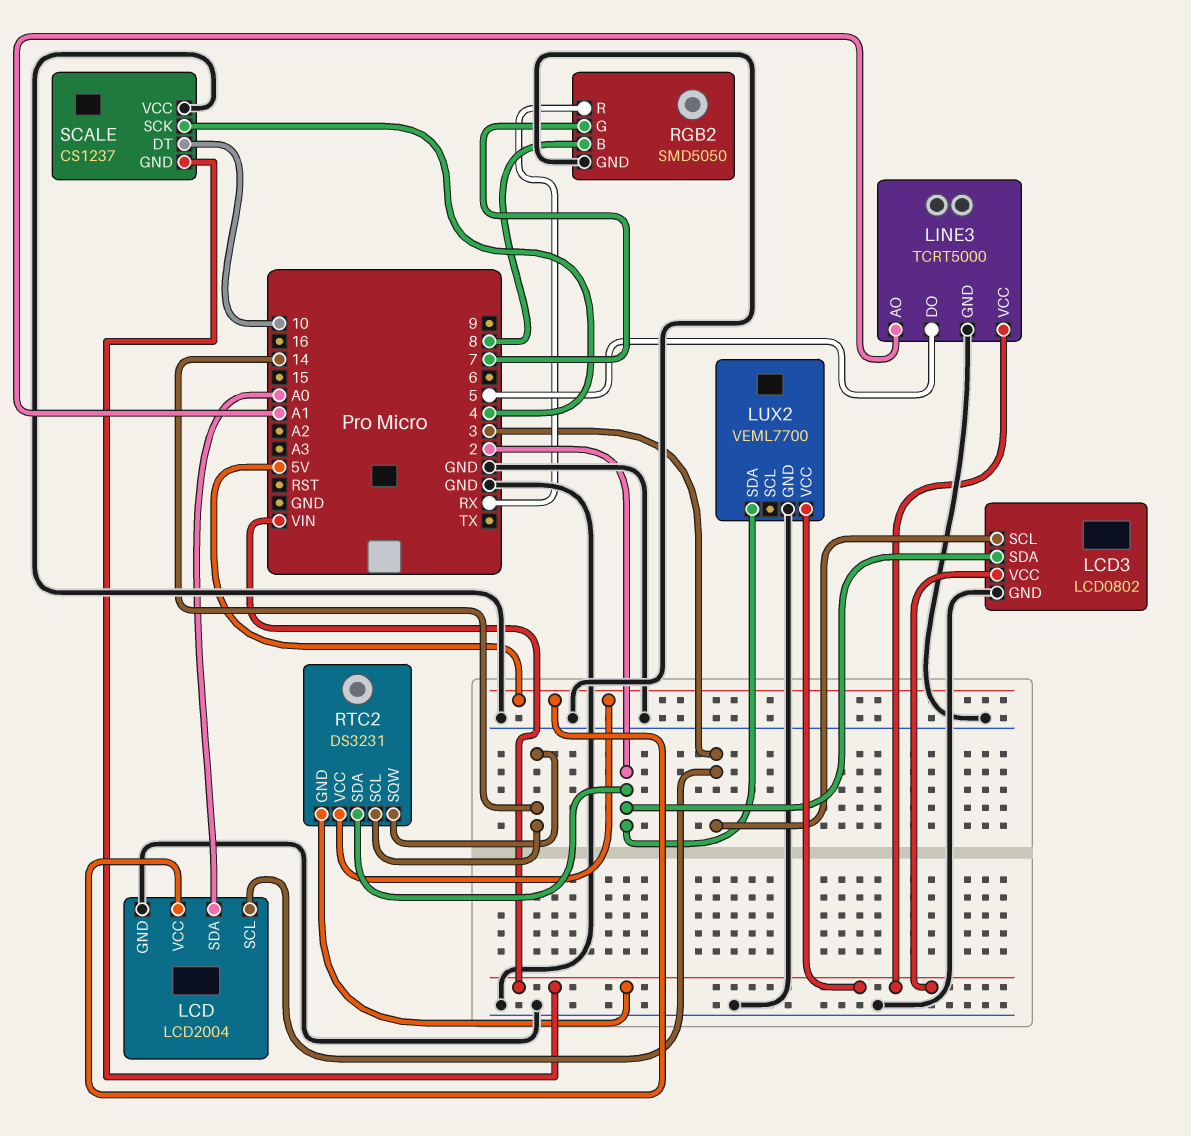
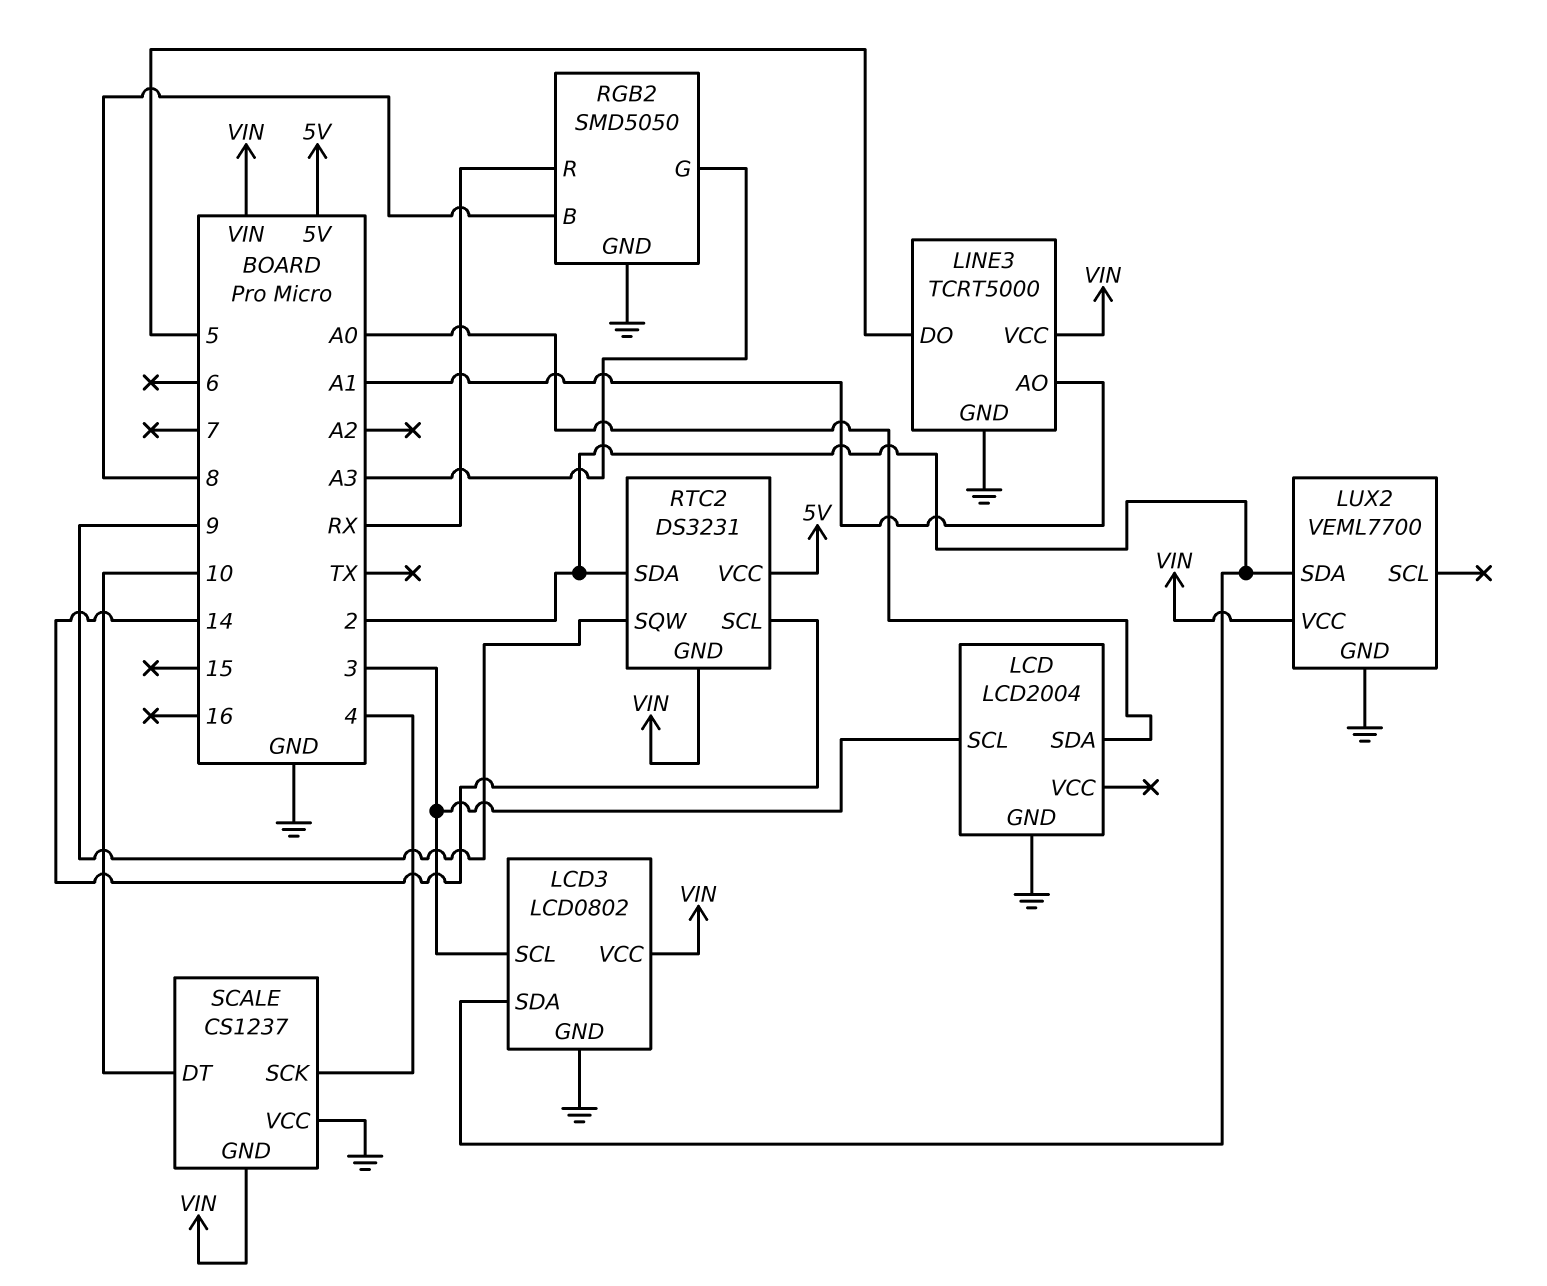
LCD pin VCC: 5V -> none
RGB2 pin G: 7 -> A3
RTC2 pin SQW: 14 -> 9

